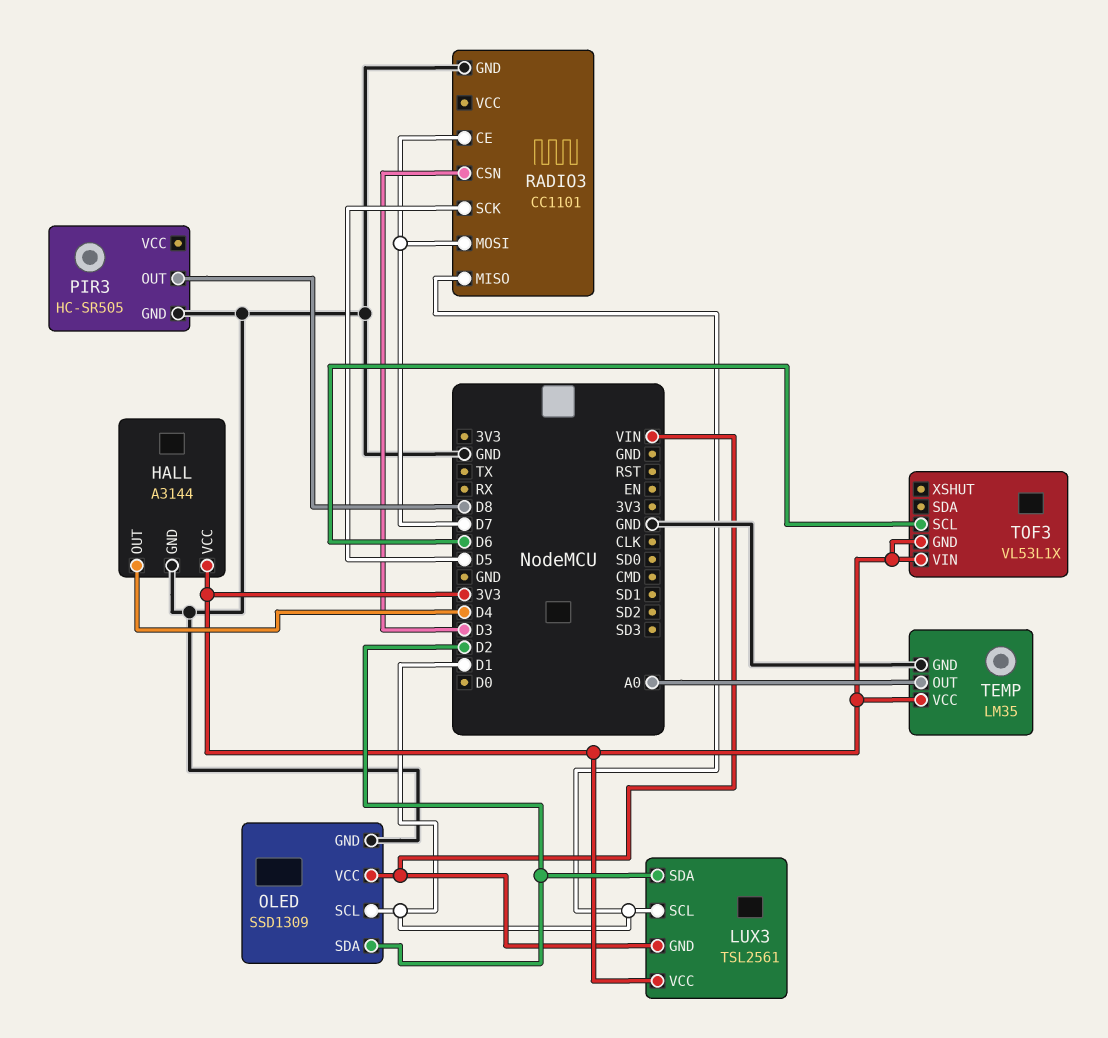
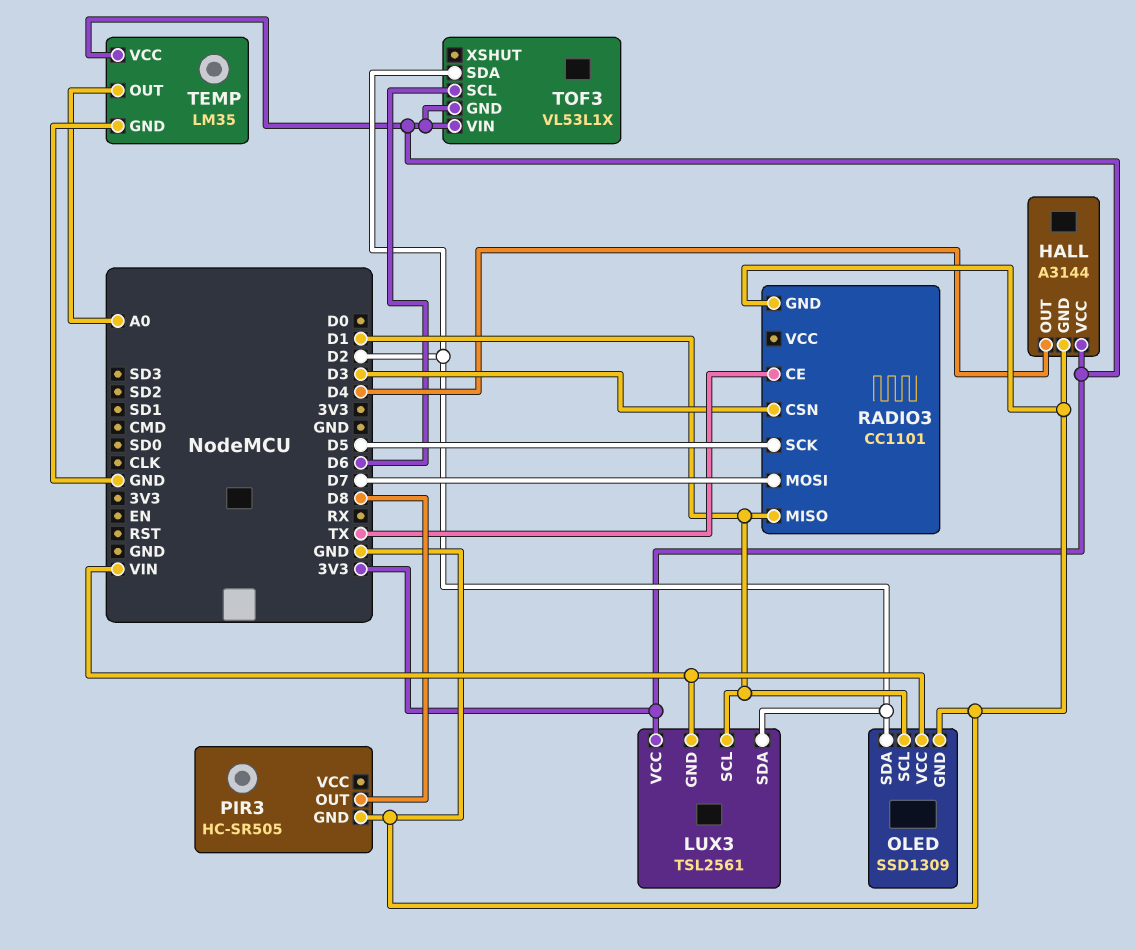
RADIO3 pin CE: D7 -> TX
TOF3 pin SDA: none -> D2

